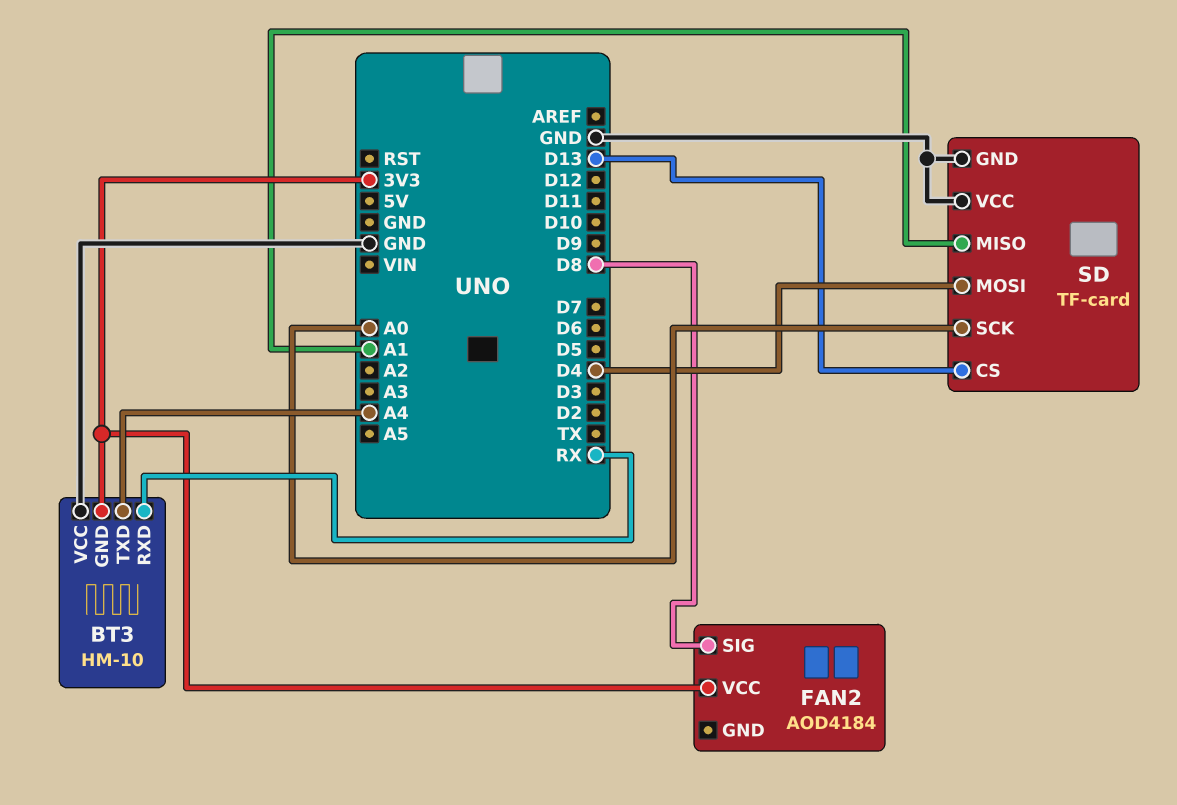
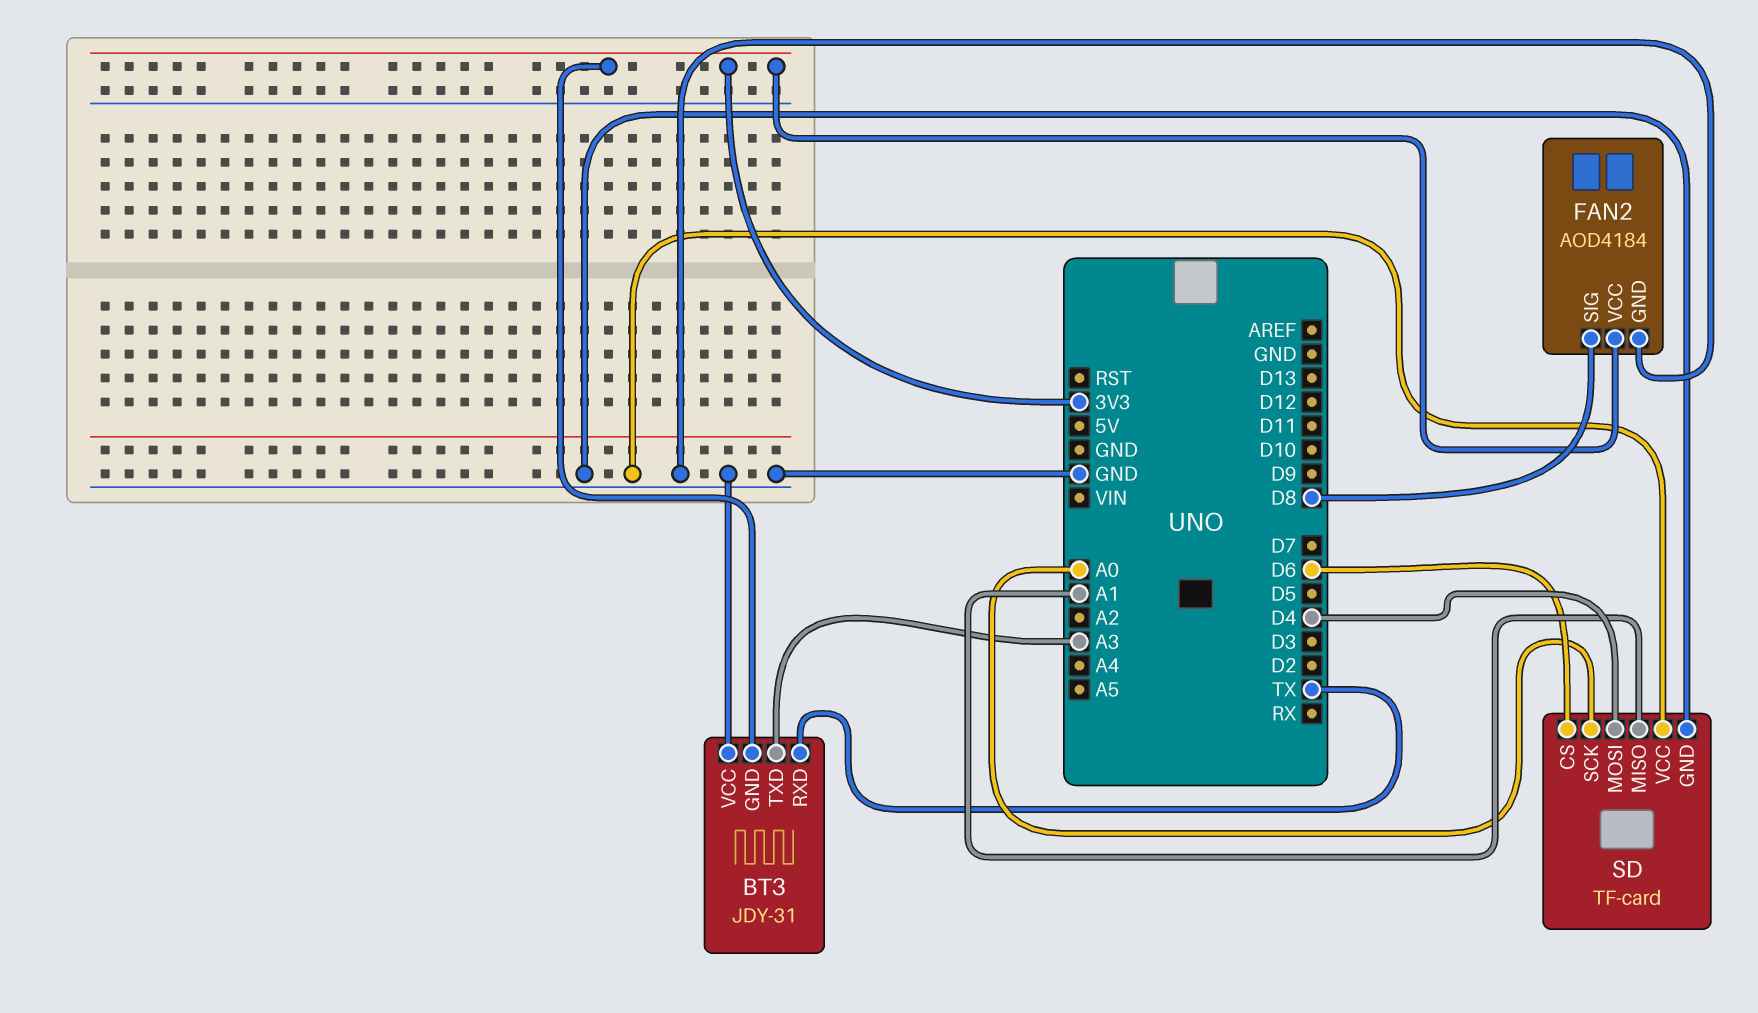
BT3: HM-10 -> JDY-31
BT3 pin RXD: RX -> TX
BT3 pin TXD: A4 -> A3
FAN2 pin GND: none -> GND
SD pin CS: D13 -> D6

